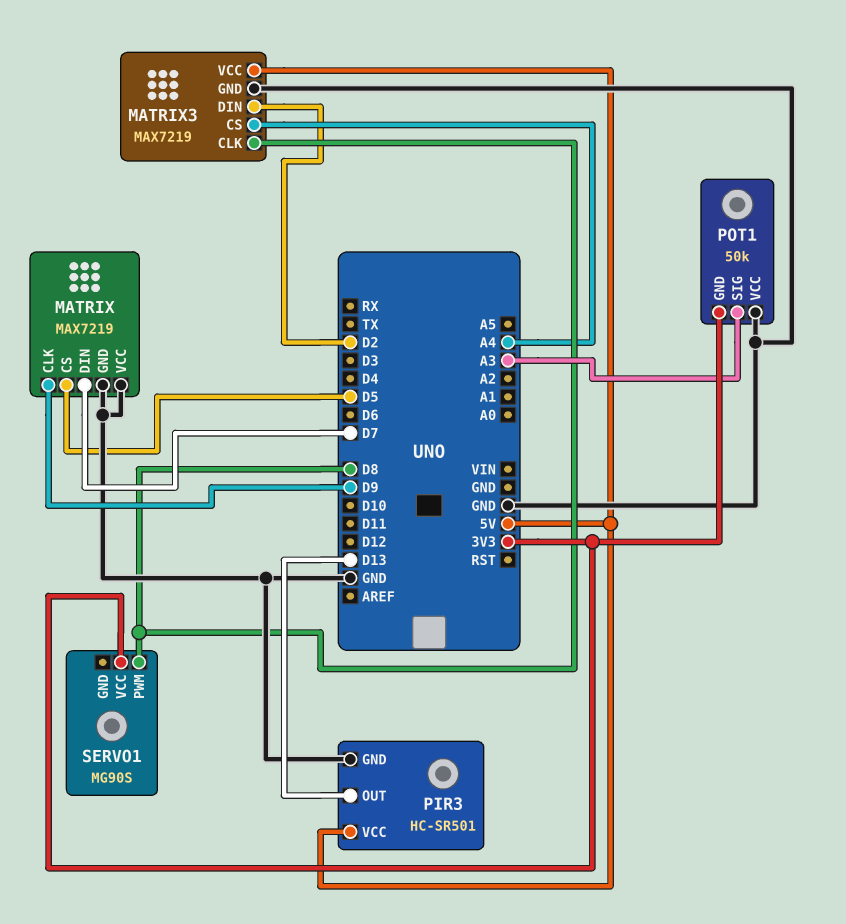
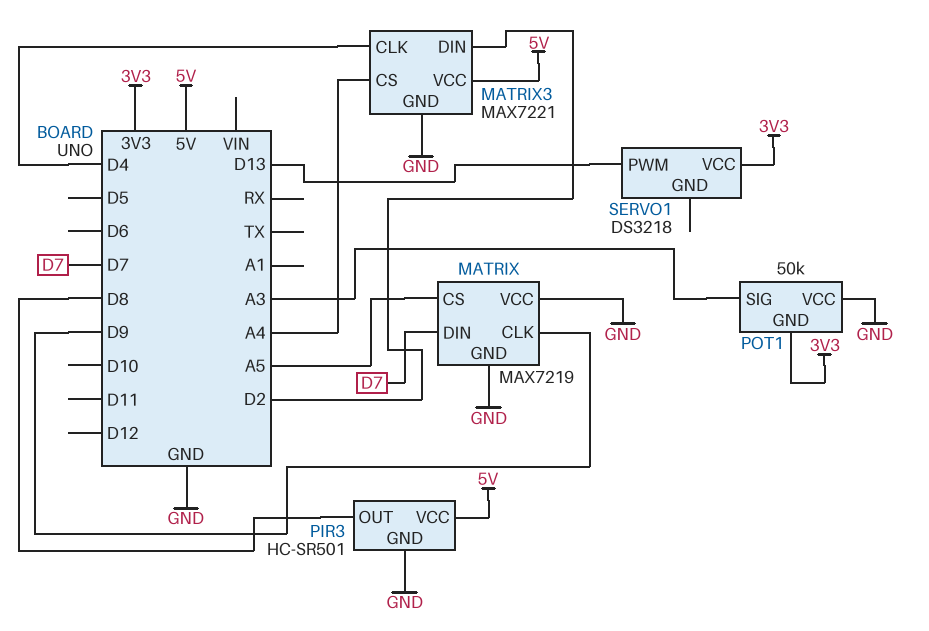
MATRIX pin CS: D5 -> A5
MATRIX3: MAX7219 -> MAX7221
MATRIX3 pin CLK: D8 -> D4
PIR3 pin OUT: D13 -> D8
SERVO1: MG90S -> DS3218
SERVO1 pin PWM: D8 -> D13

